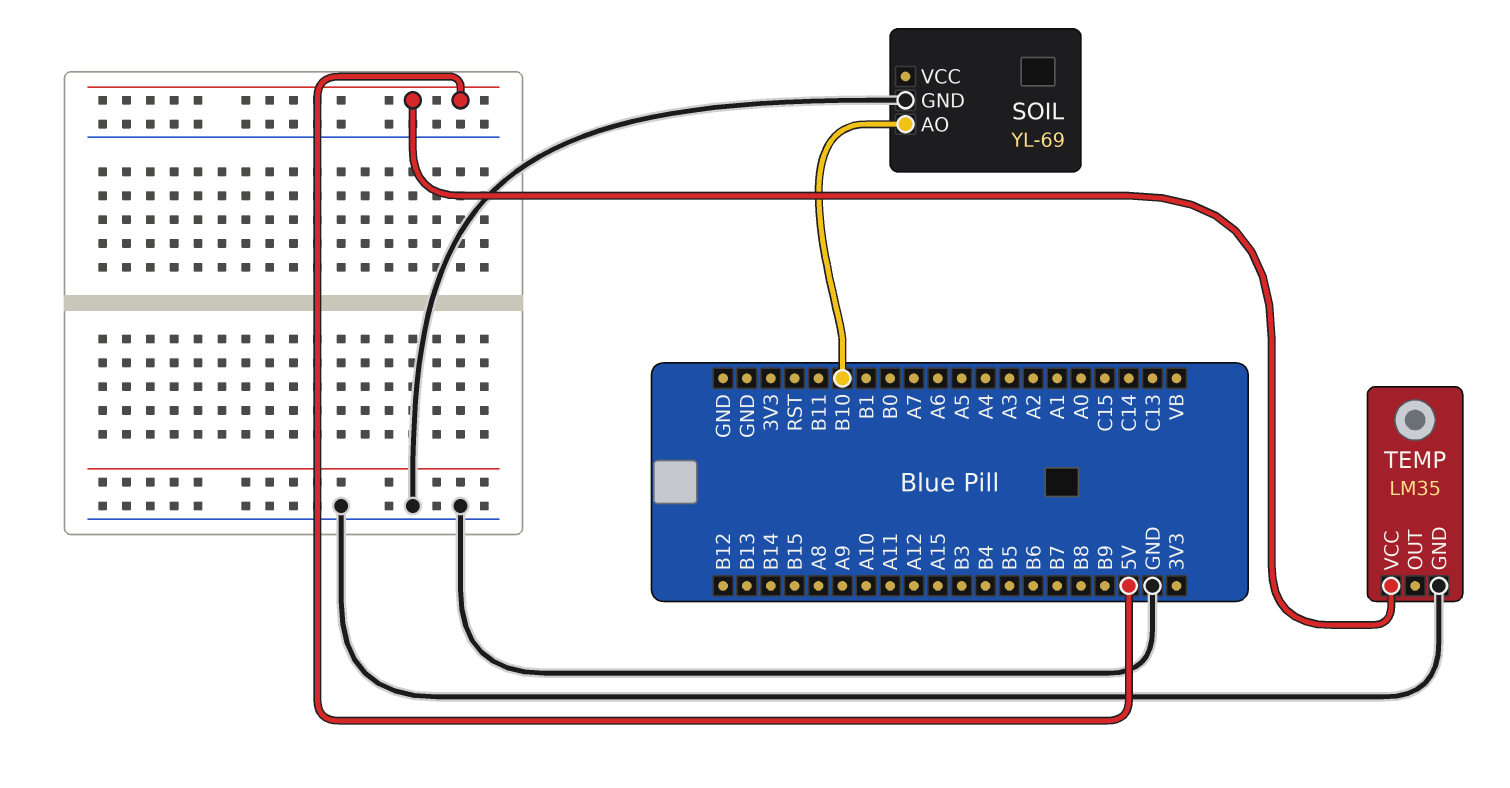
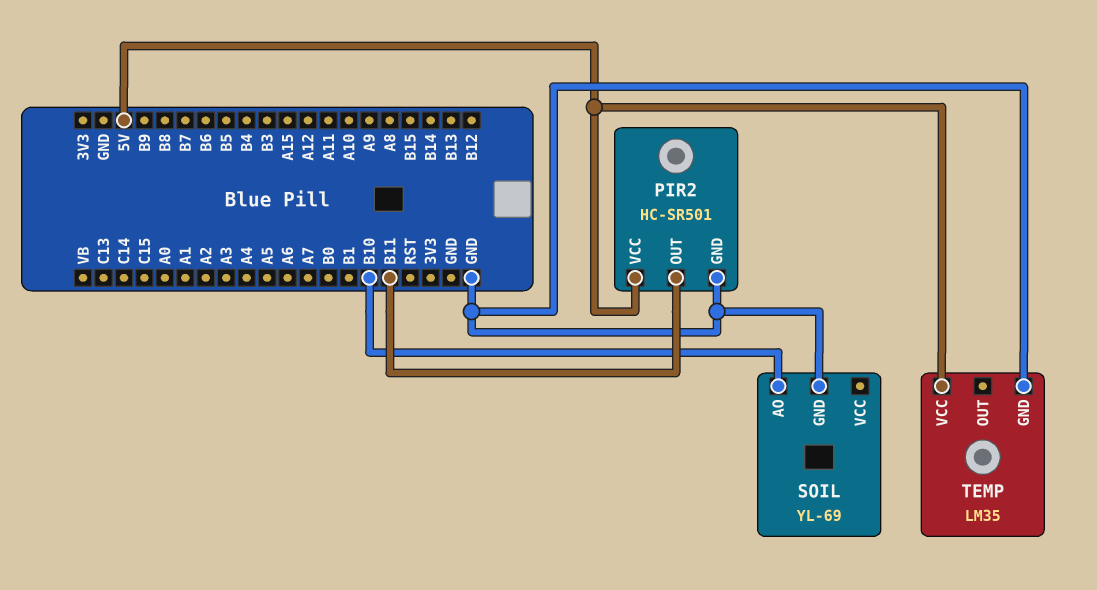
PIR2: none -> HC-SR501
PIR2 pin GND: none -> GND
PIR2 pin OUT: none -> B11
PIR2 pin VCC: none -> 5V

